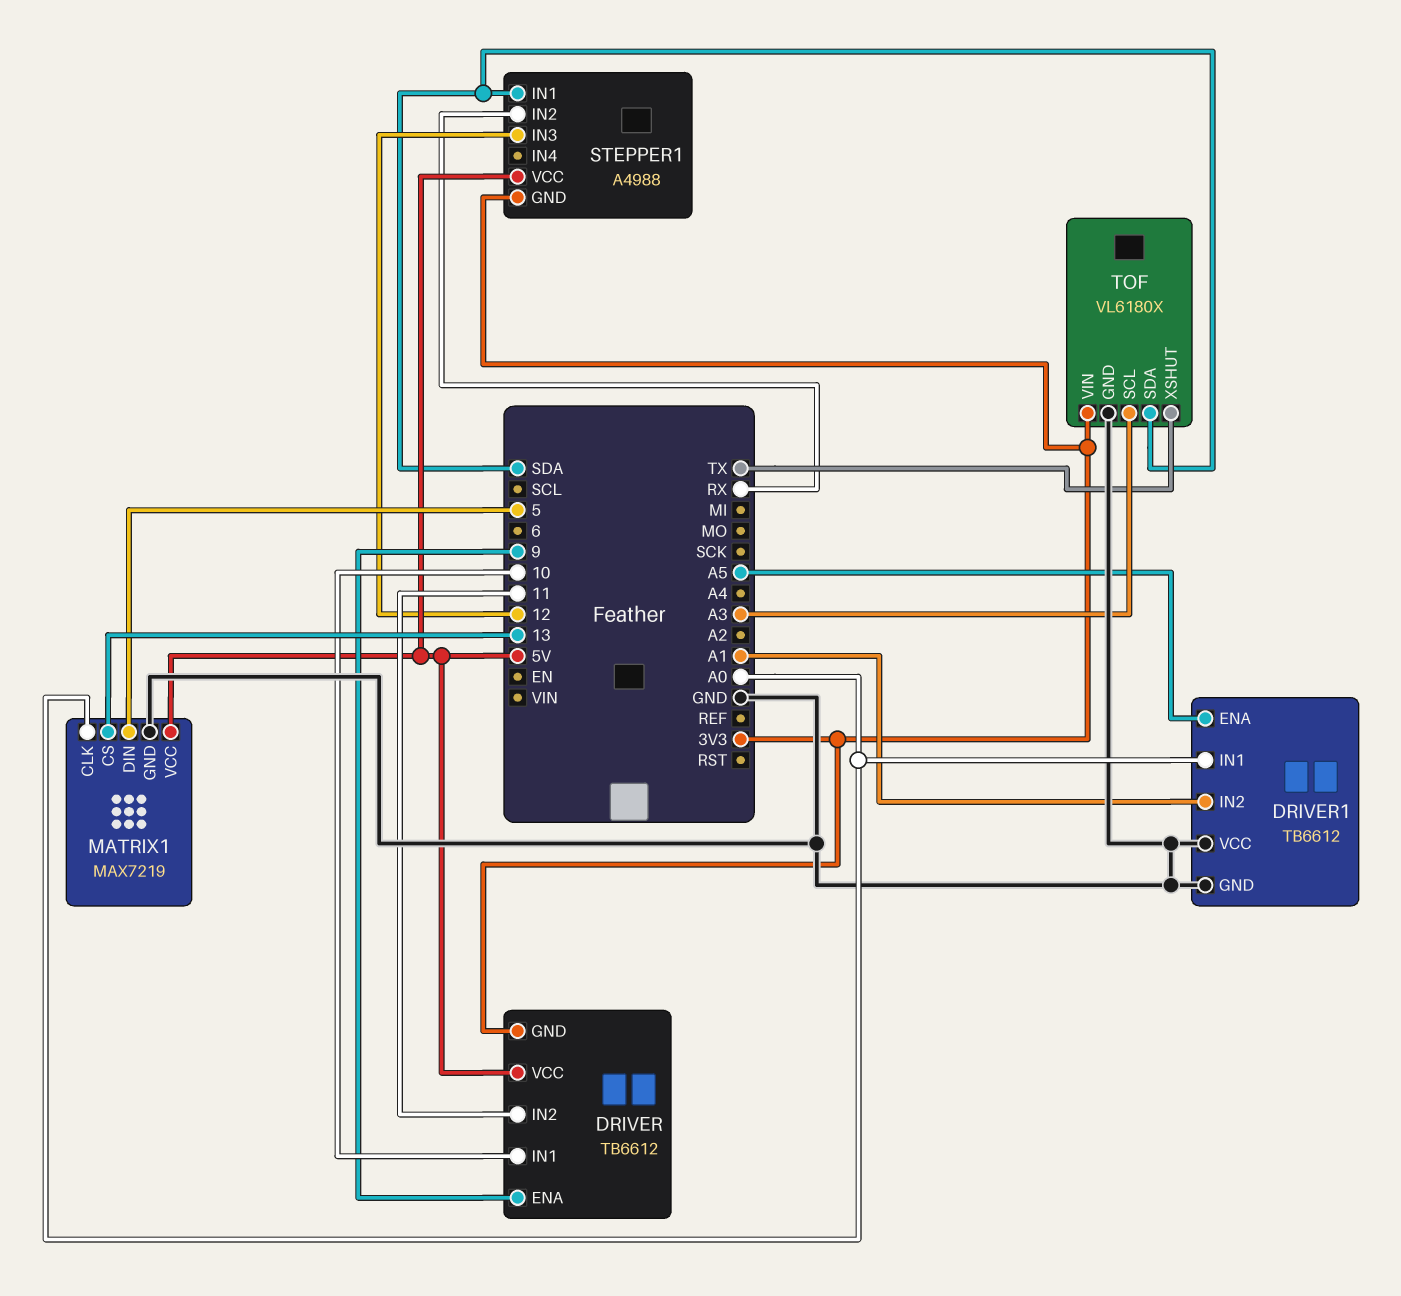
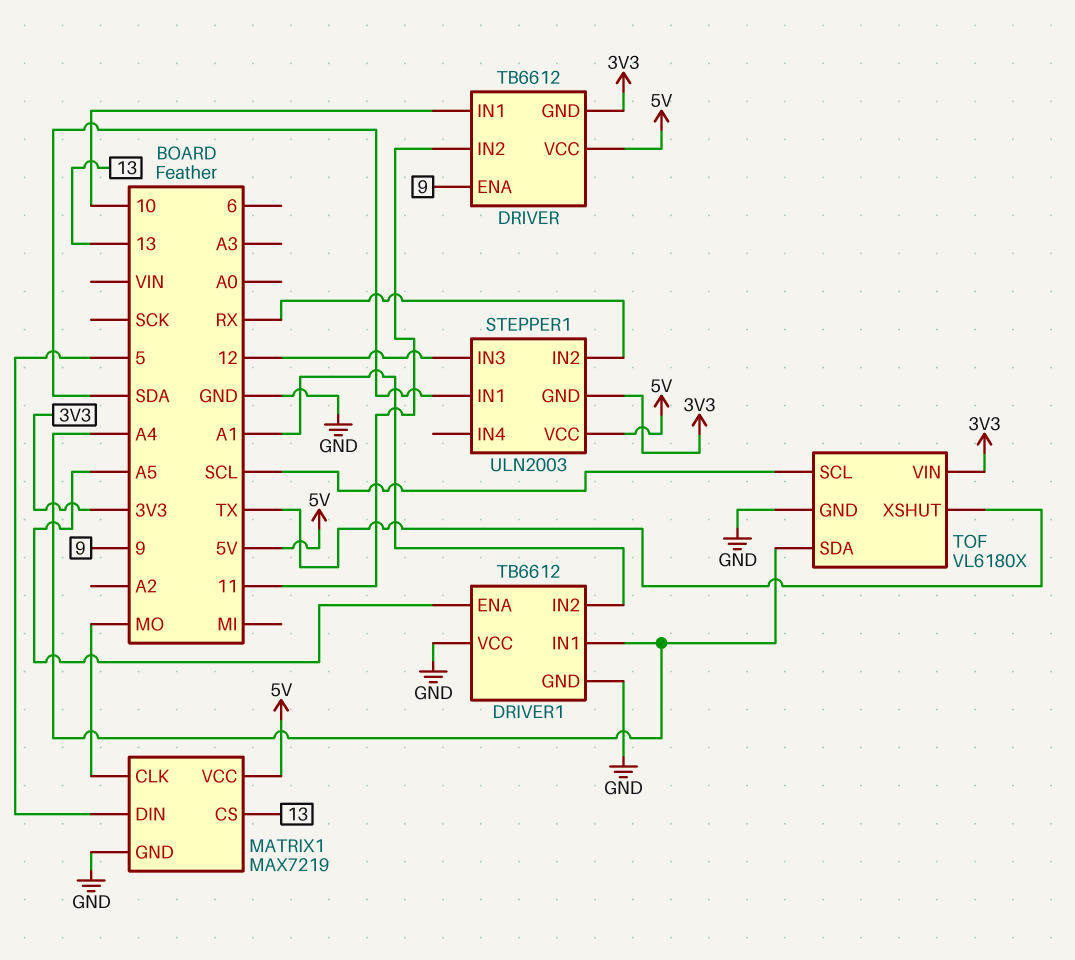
DRIVER1 pin IN1: A0 -> A4
MATRIX1 pin CLK: A0 -> MO
STEPPER1: A4988 -> ULN2003
TOF pin SCL: A3 -> SCL
TOF pin SDA: SDA -> A4

